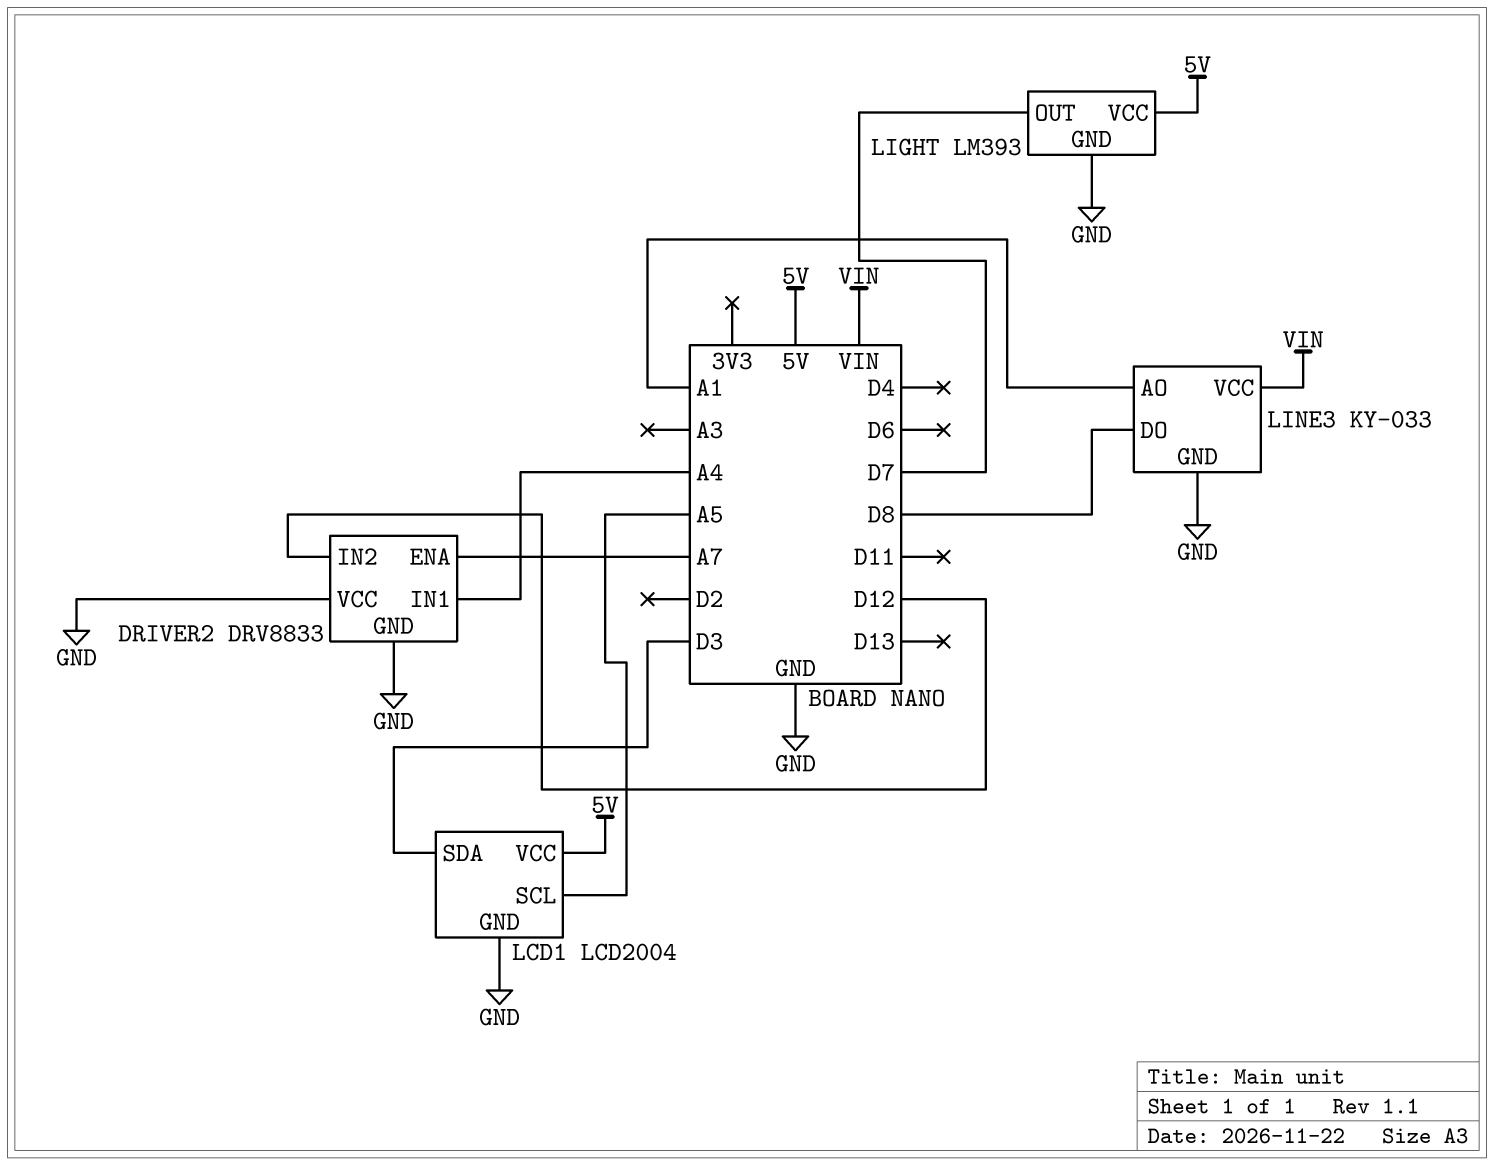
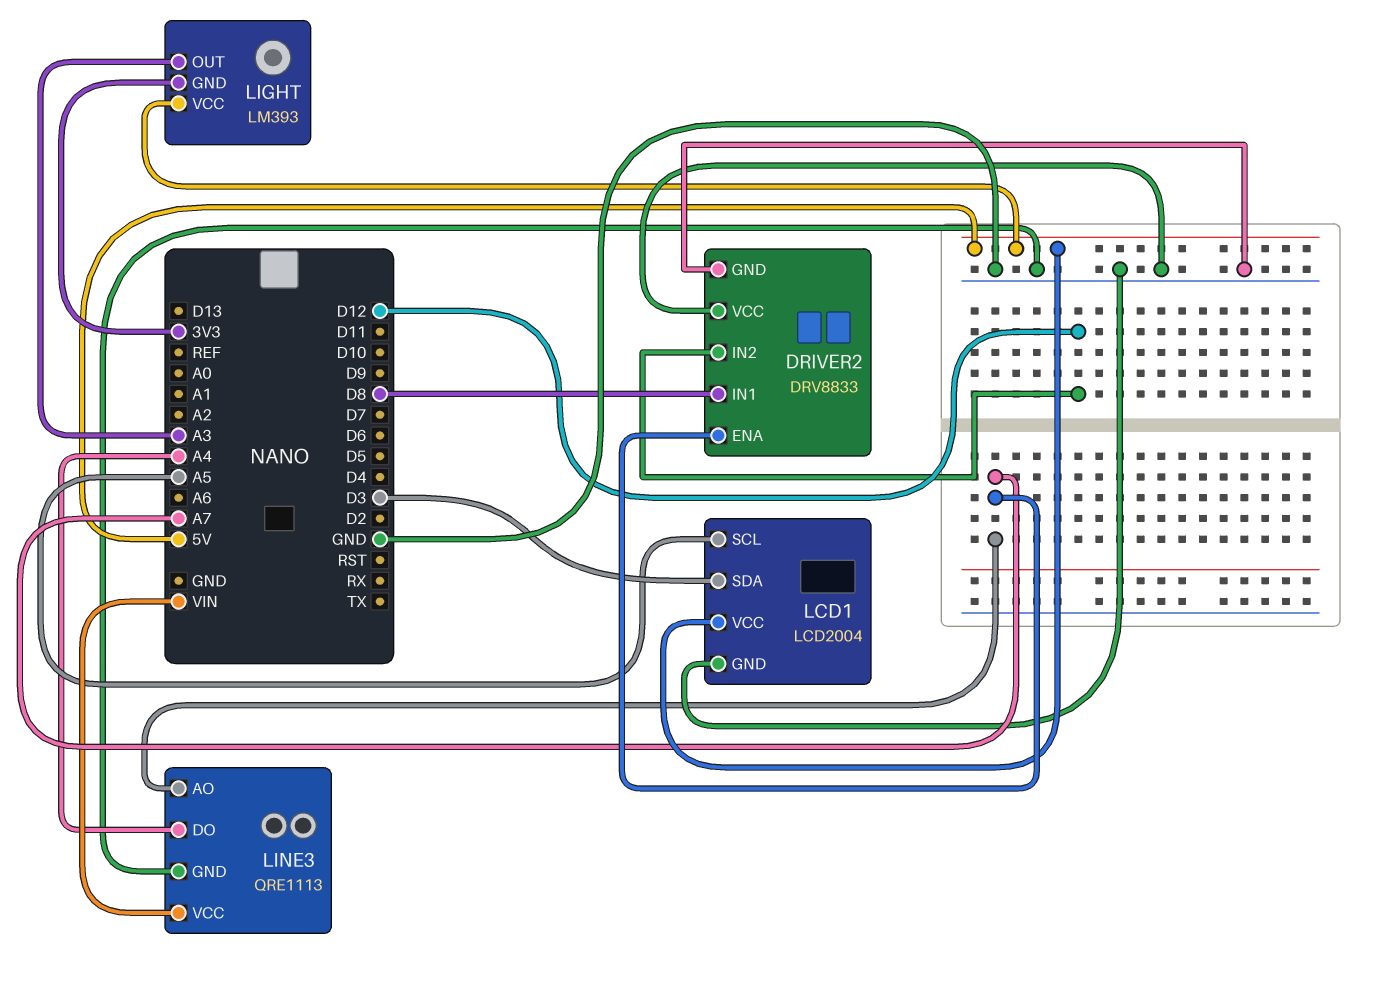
DRIVER2 pin IN1: A4 -> D8
LIGHT pin GND: GND -> 3V3
LIGHT pin OUT: D7 -> A3
LINE3: KY-033 -> QRE1113
LINE3 pin AO: A1 -> A7
LINE3 pin DO: D8 -> A4

